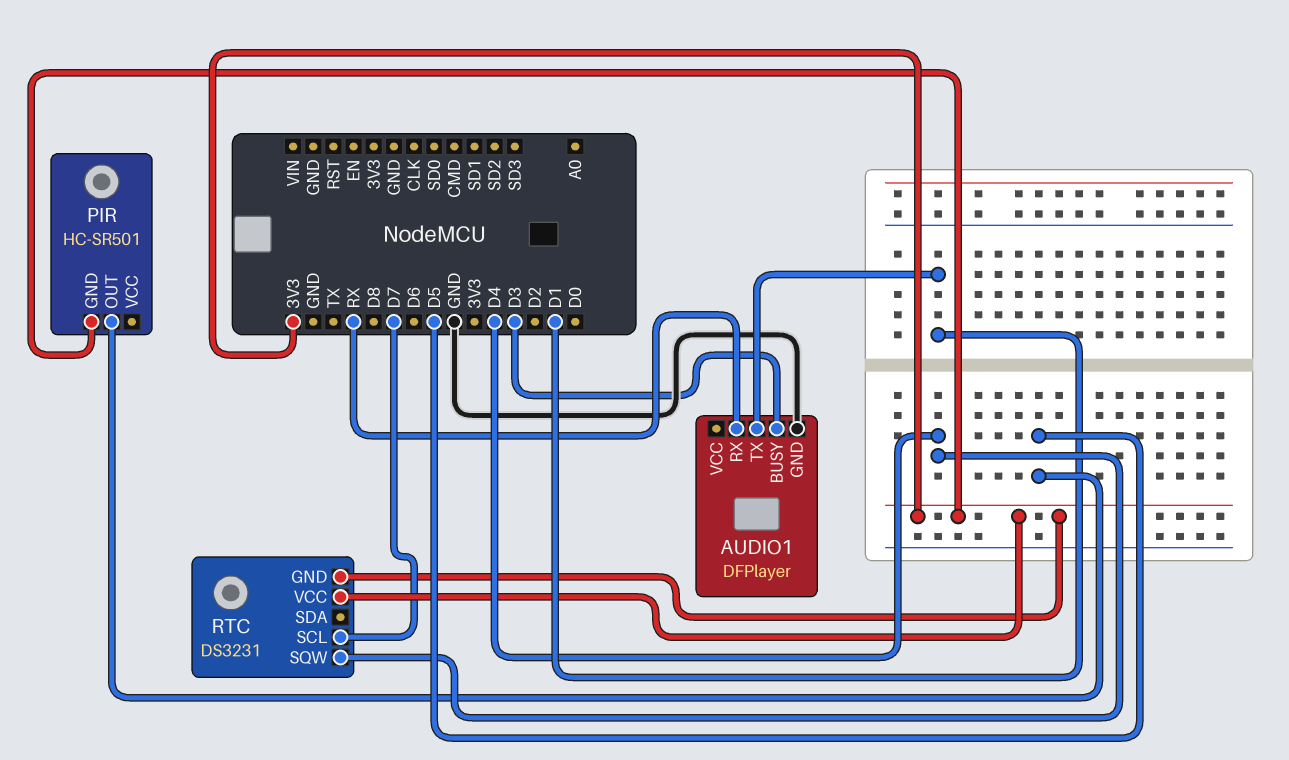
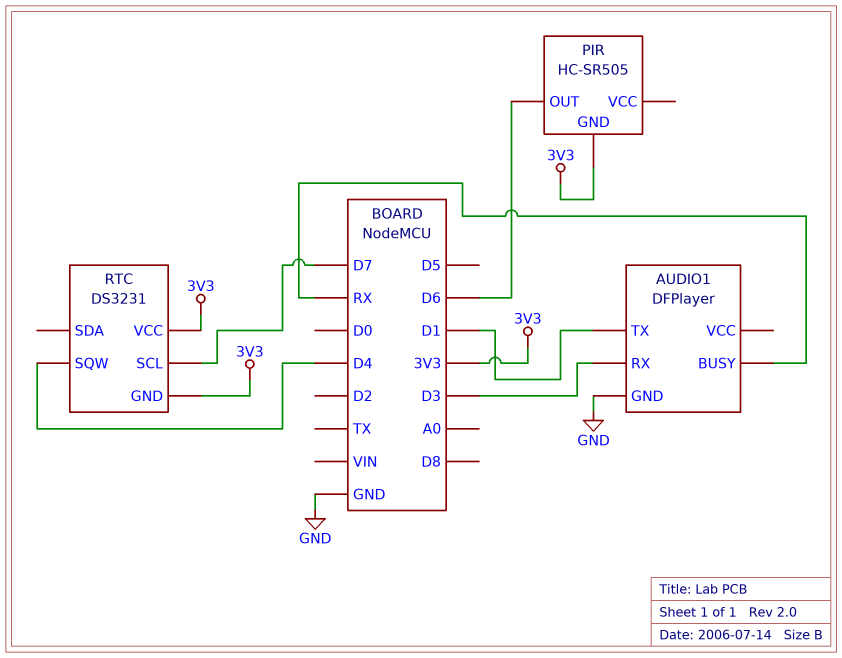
AUDIO1 pin BUSY: D3 -> RX
AUDIO1 pin RX: RX -> D3
PIR: HC-SR501 -> HC-SR505
PIR pin OUT: D5 -> D6

